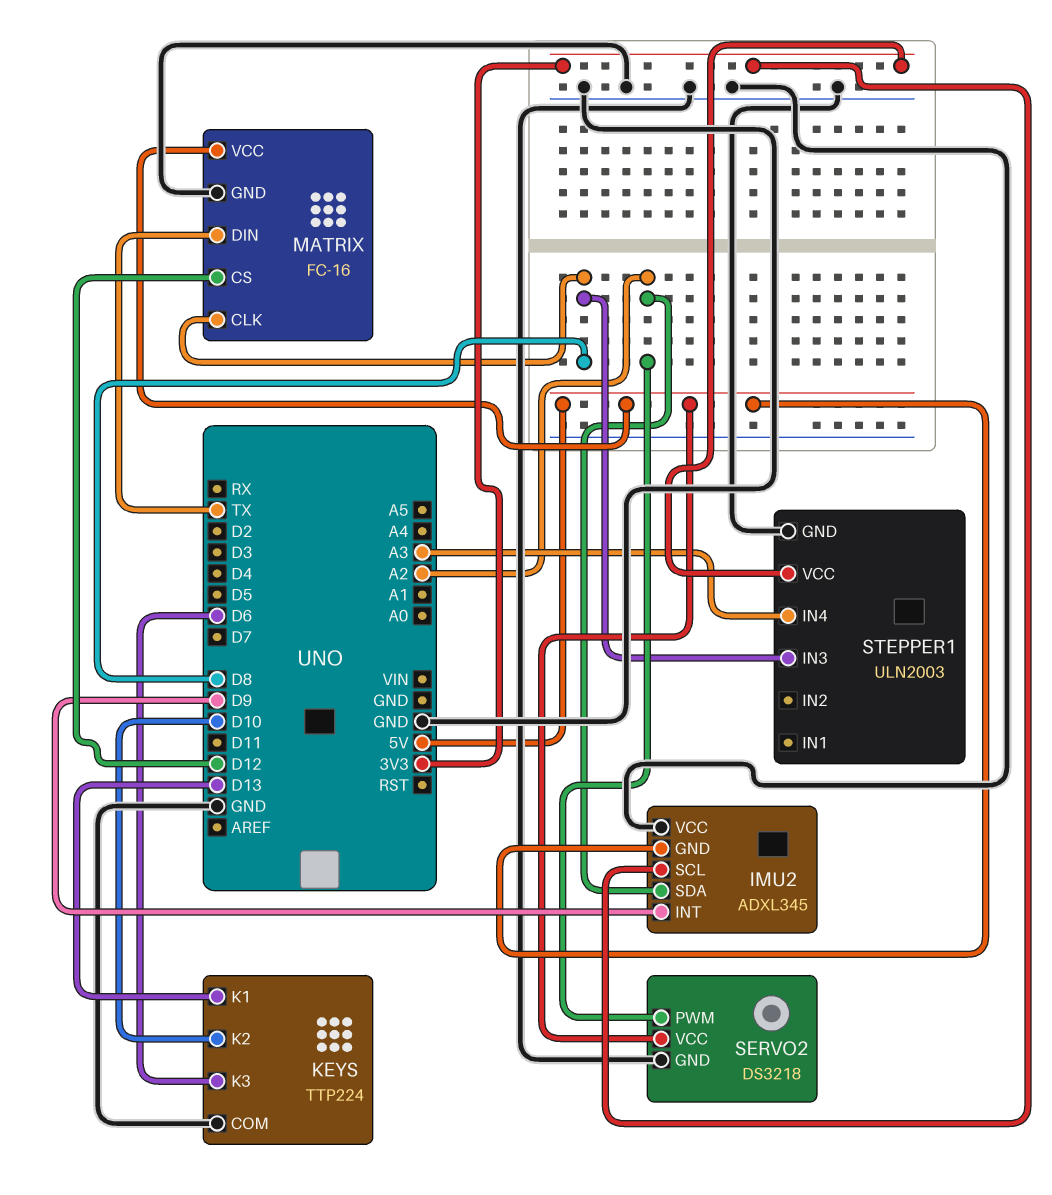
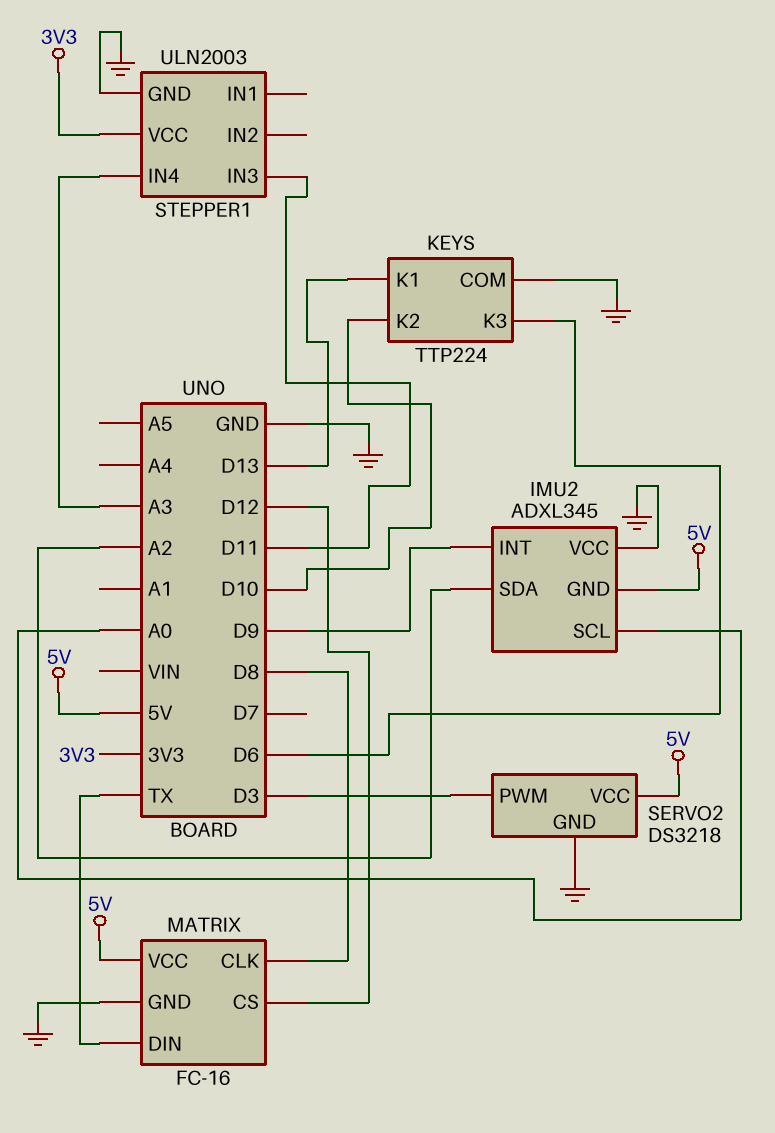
IMU2 pin SCL: 3V3 -> A0
SERVO2 pin PWM: A2 -> D3
STEPPER1 pin IN3: D8 -> D11

